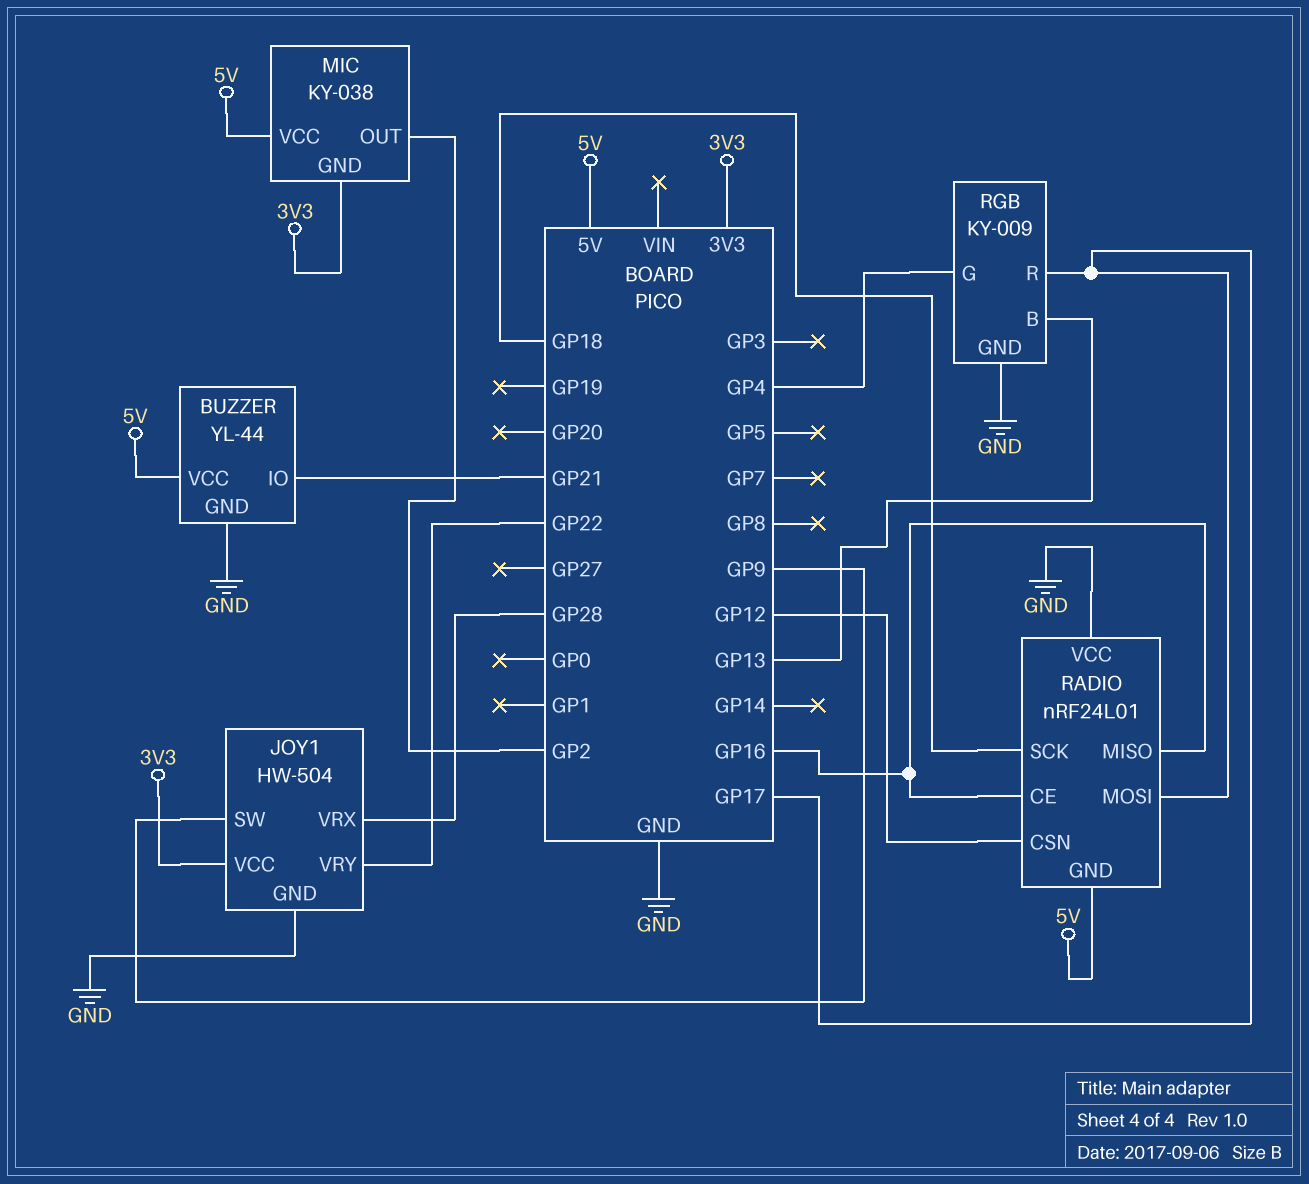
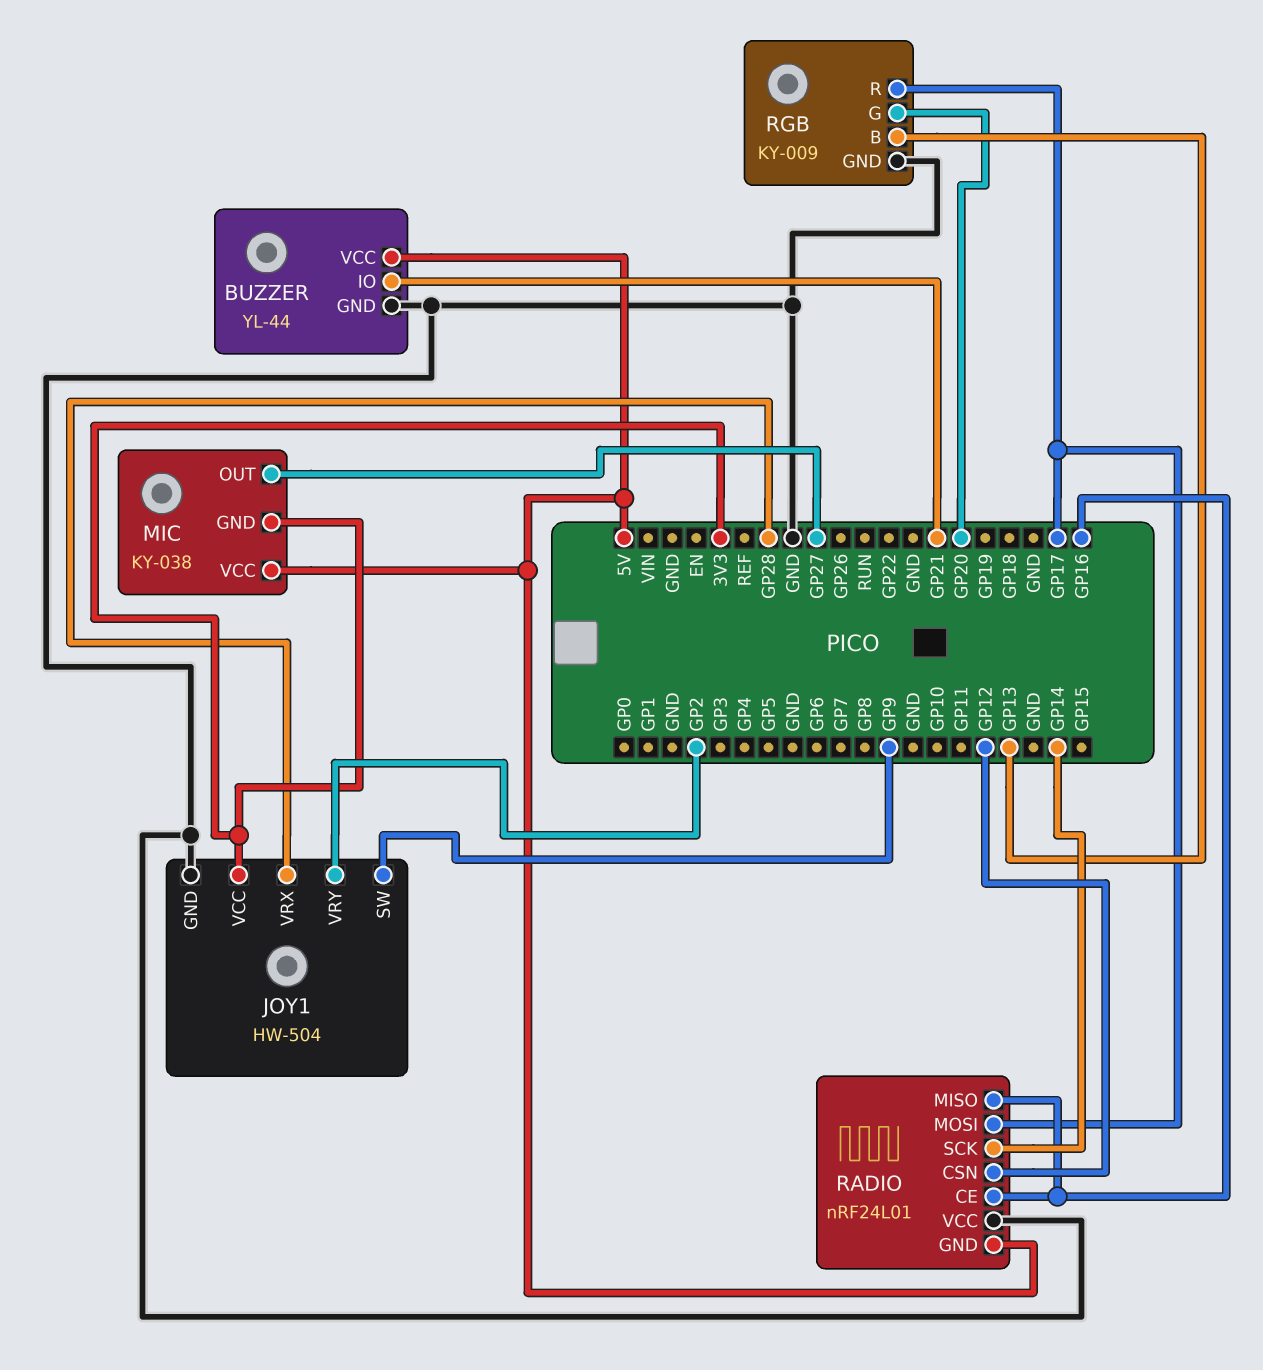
JOY1 pin VRY: GP22 -> GP2
MIC pin OUT: GP2 -> GP27
RADIO pin SCK: GP18 -> GP14
RGB pin G: GP4 -> GP20

